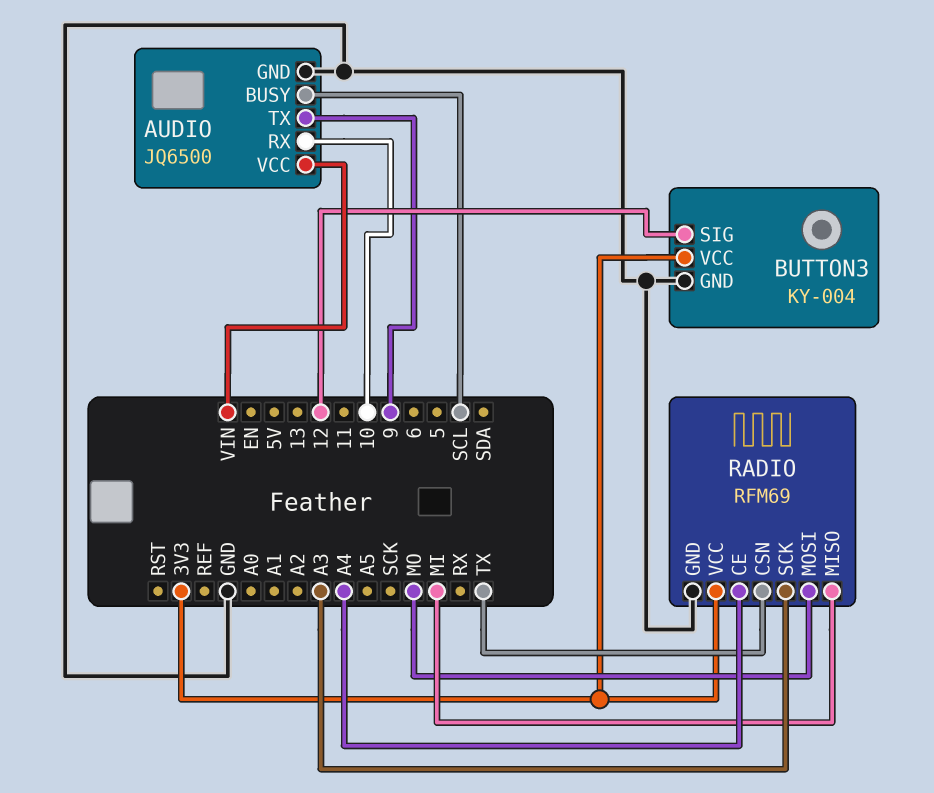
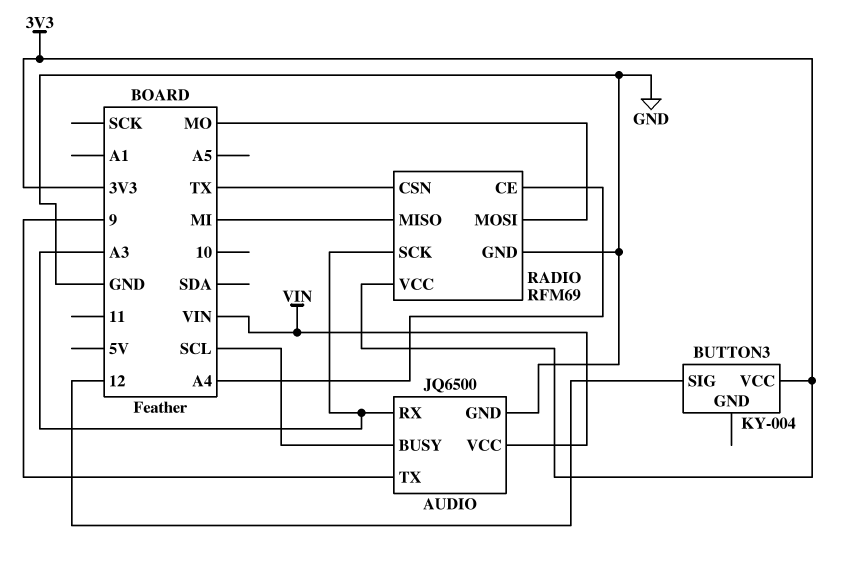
AUDIO pin RX: 10 -> A3
BUTTON3 pin GND: GND -> none

